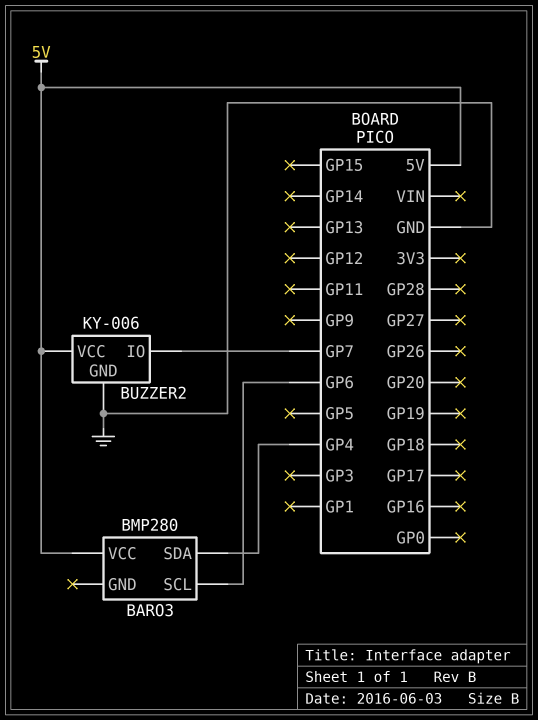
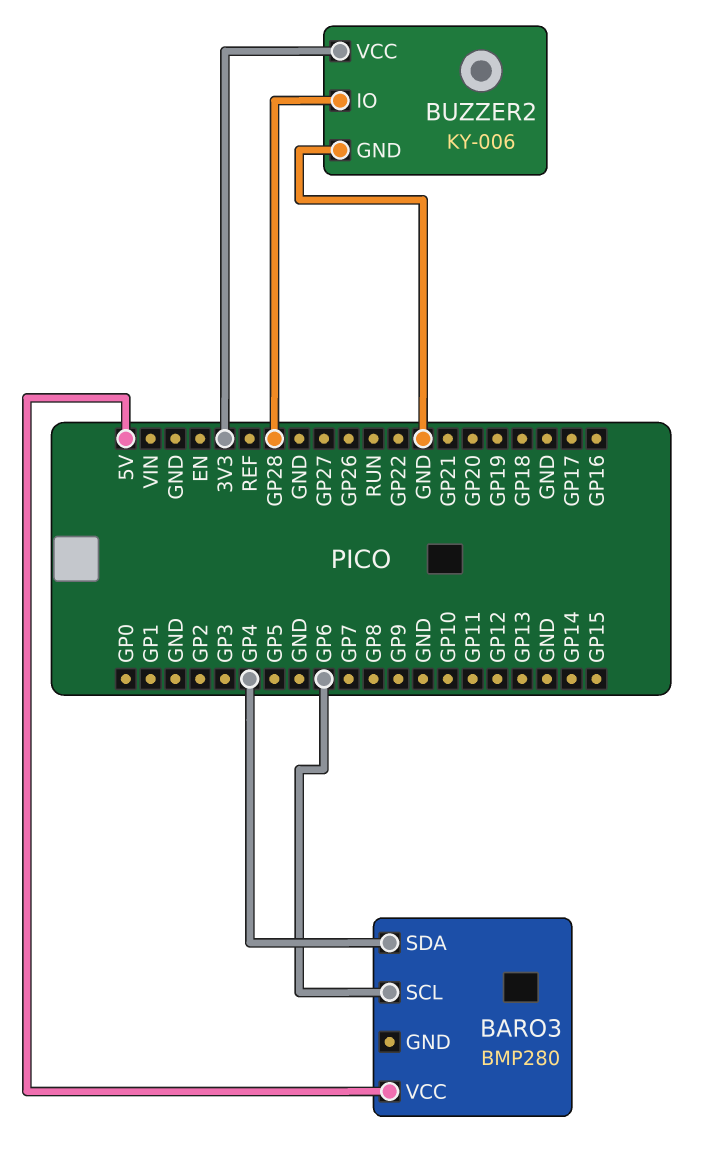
BUZZER2 pin IO: GP7 -> GP28
BUZZER2 pin VCC: 5V -> 3V3

